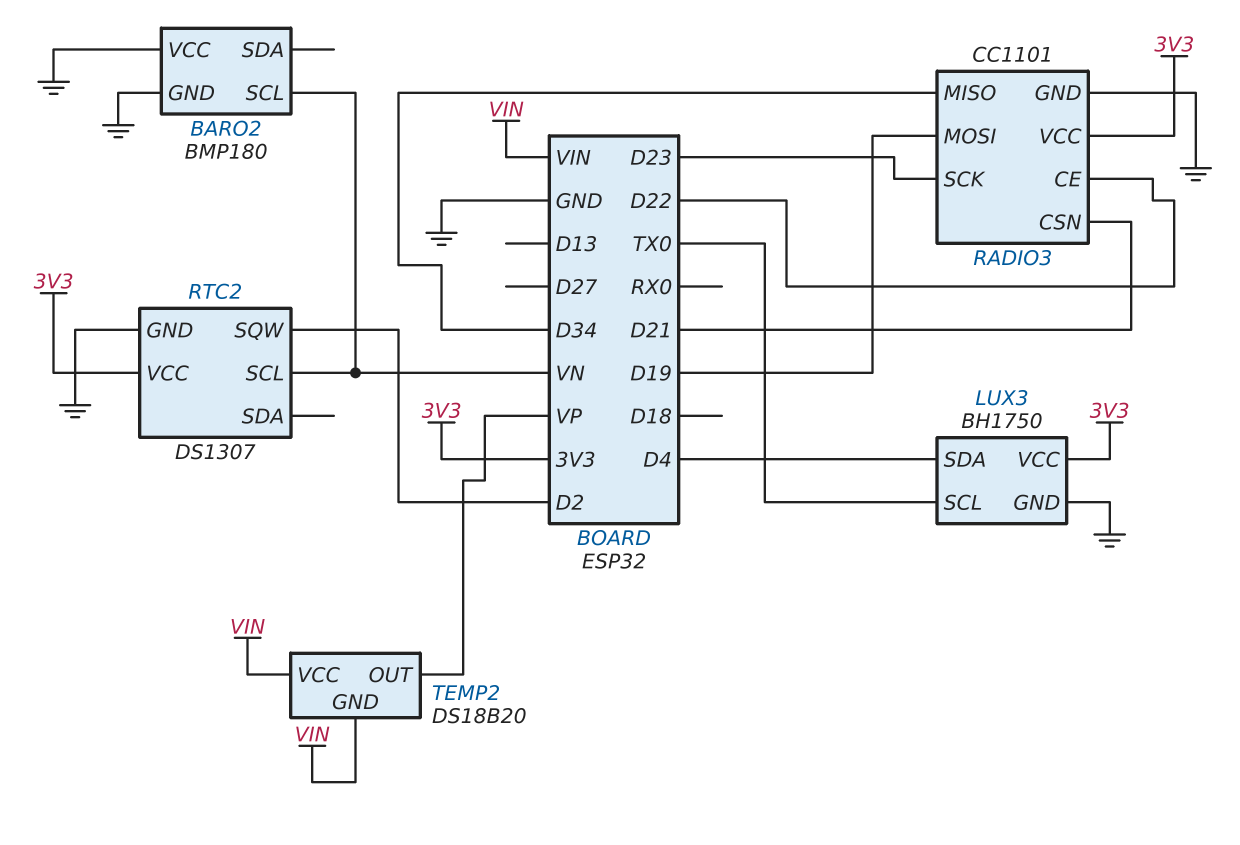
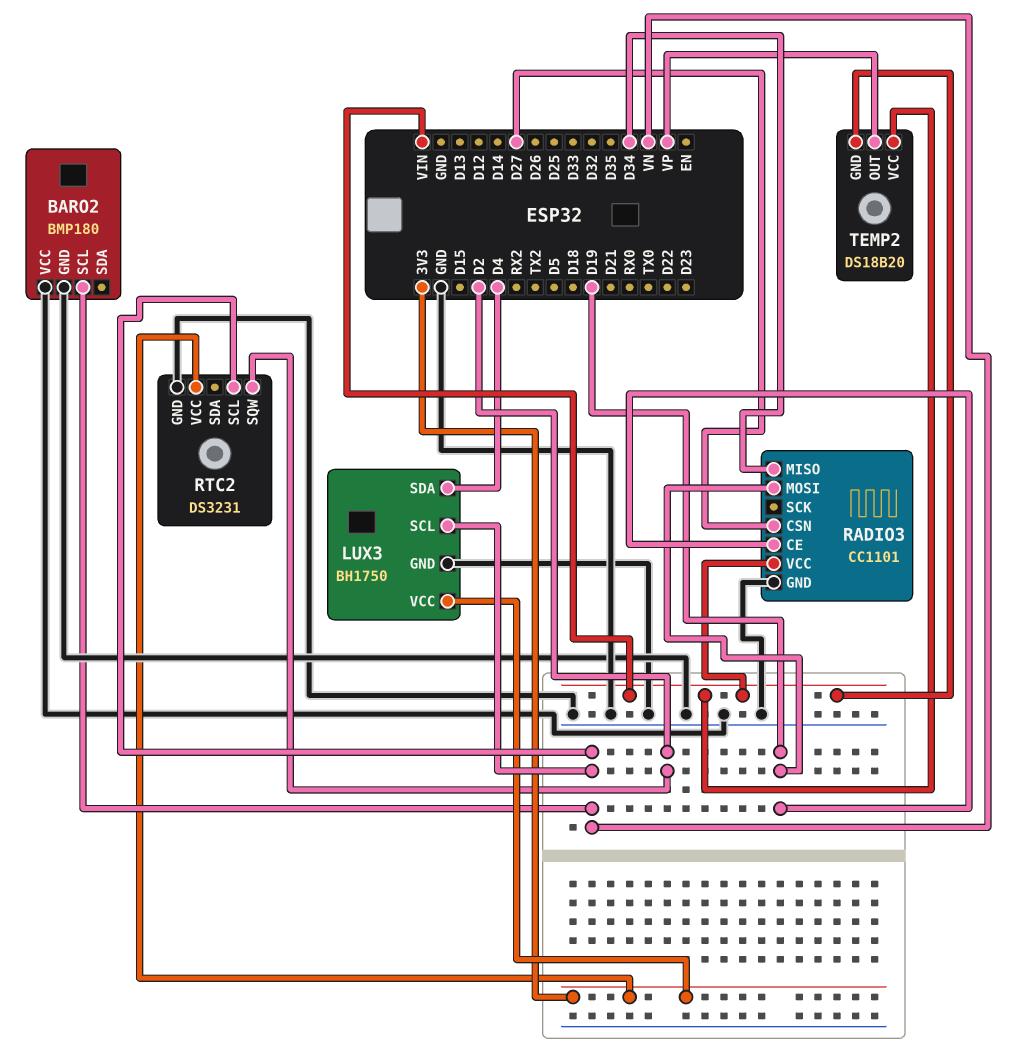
LUX3 pin SCL: TX0 -> VN
RADIO3 pin CE: D22 -> D19
RADIO3 pin CSN: D21 -> D27
RADIO3 pin SCK: D23 -> none
RADIO3 pin VCC: 3V3 -> VIN
RTC2: DS1307 -> DS3231

